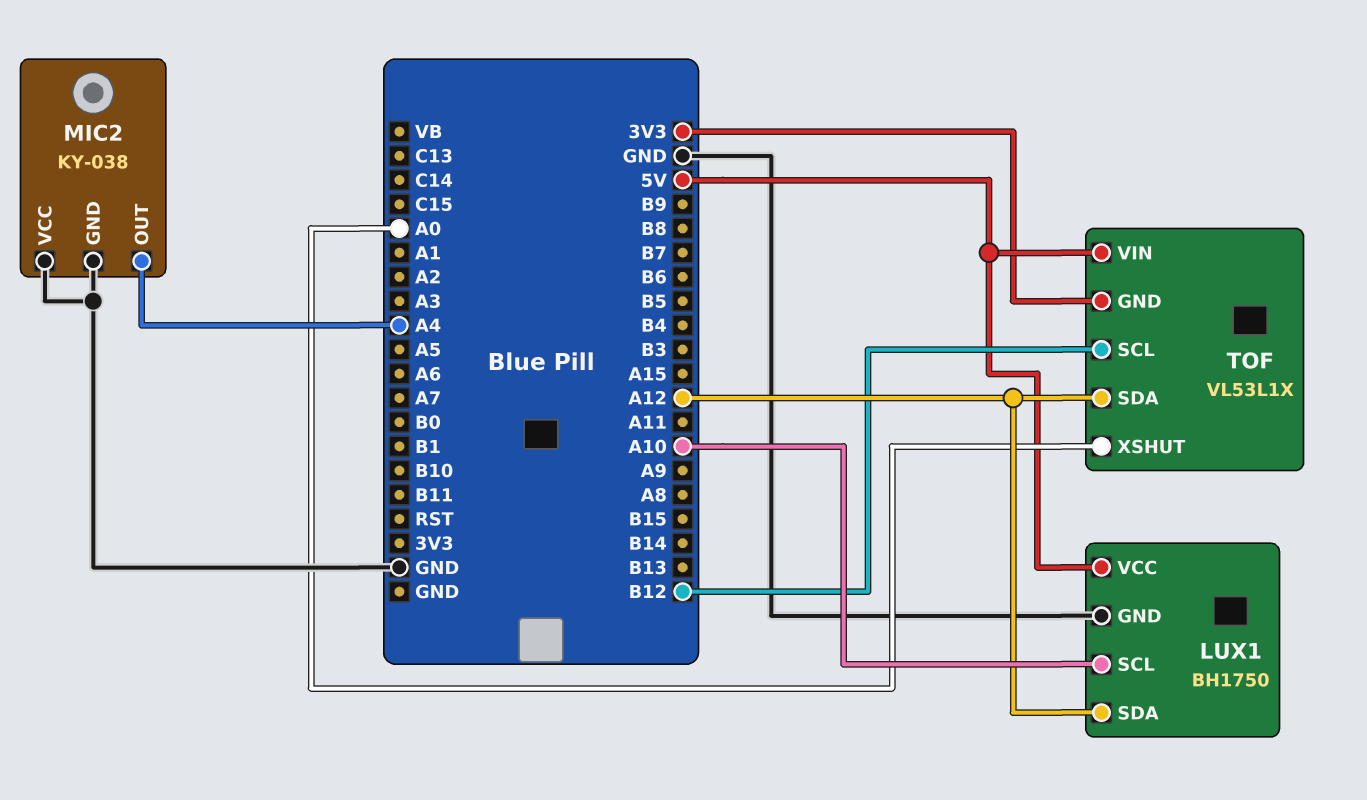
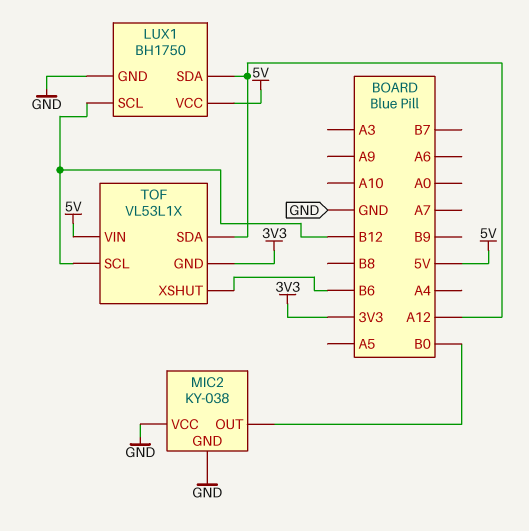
LUX1 pin SCL: A10 -> B12
MIC2 pin OUT: A4 -> B0
TOF pin XSHUT: A0 -> B6

